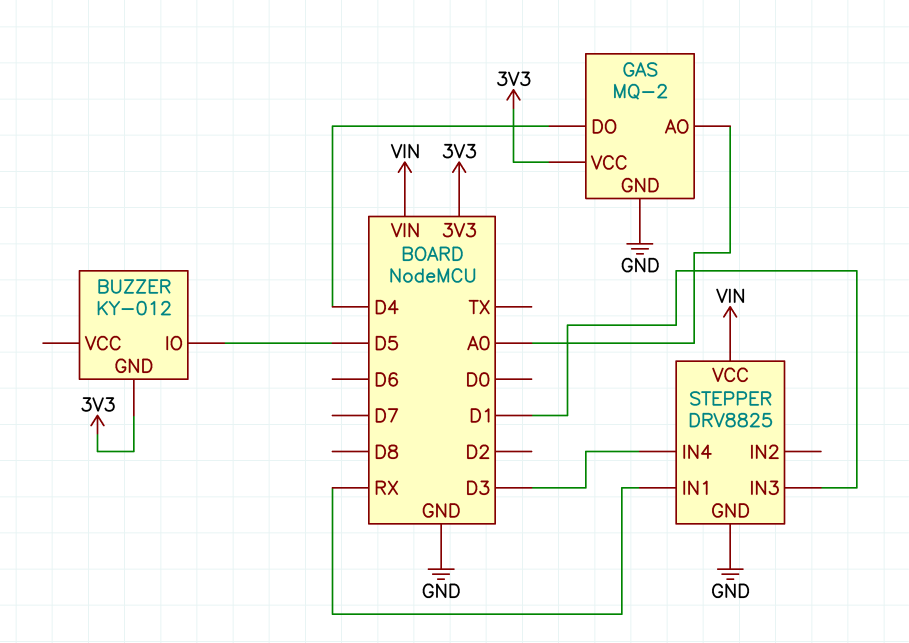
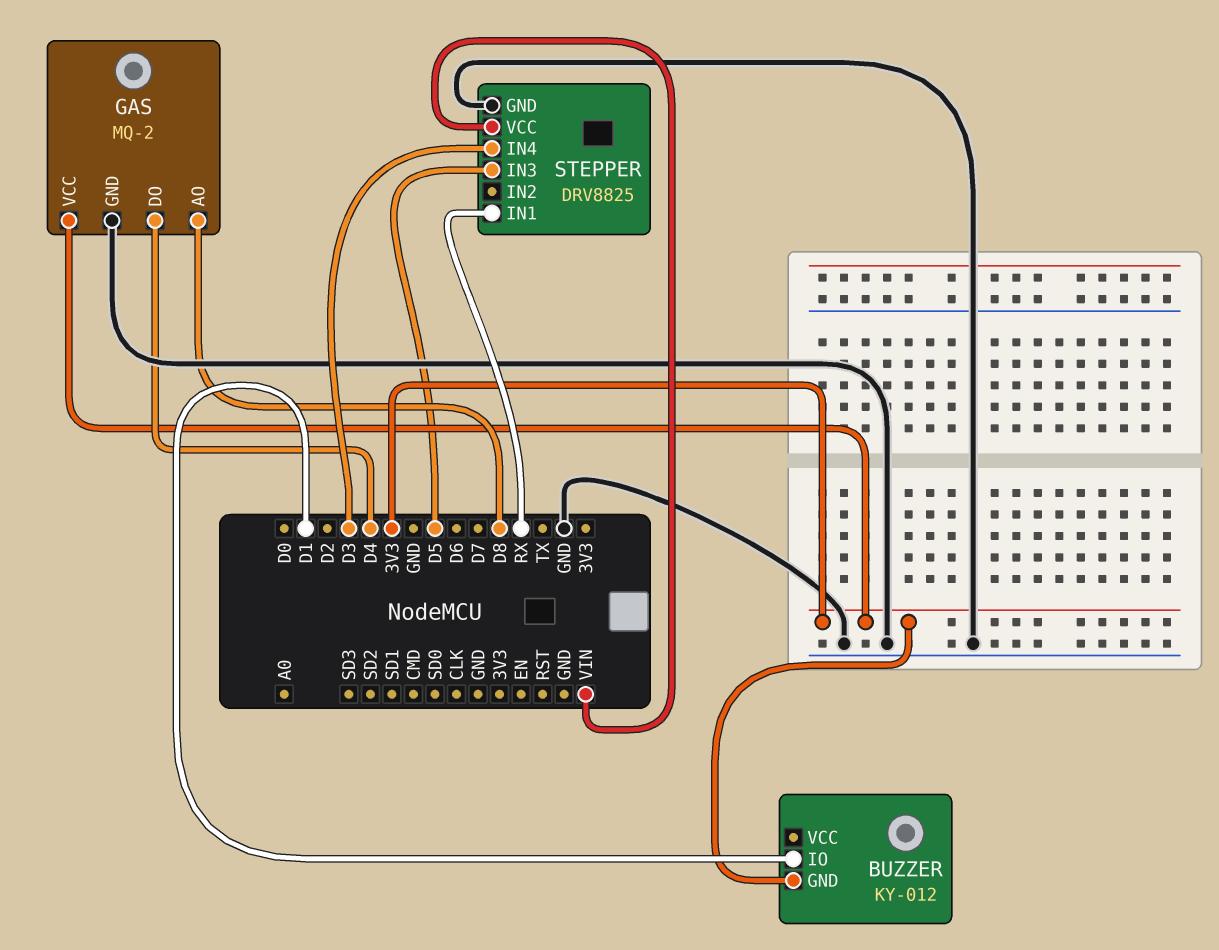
BUZZER pin IO: D5 -> D1
GAS pin AO: A0 -> D8
STEPPER pin IN3: D1 -> D5

